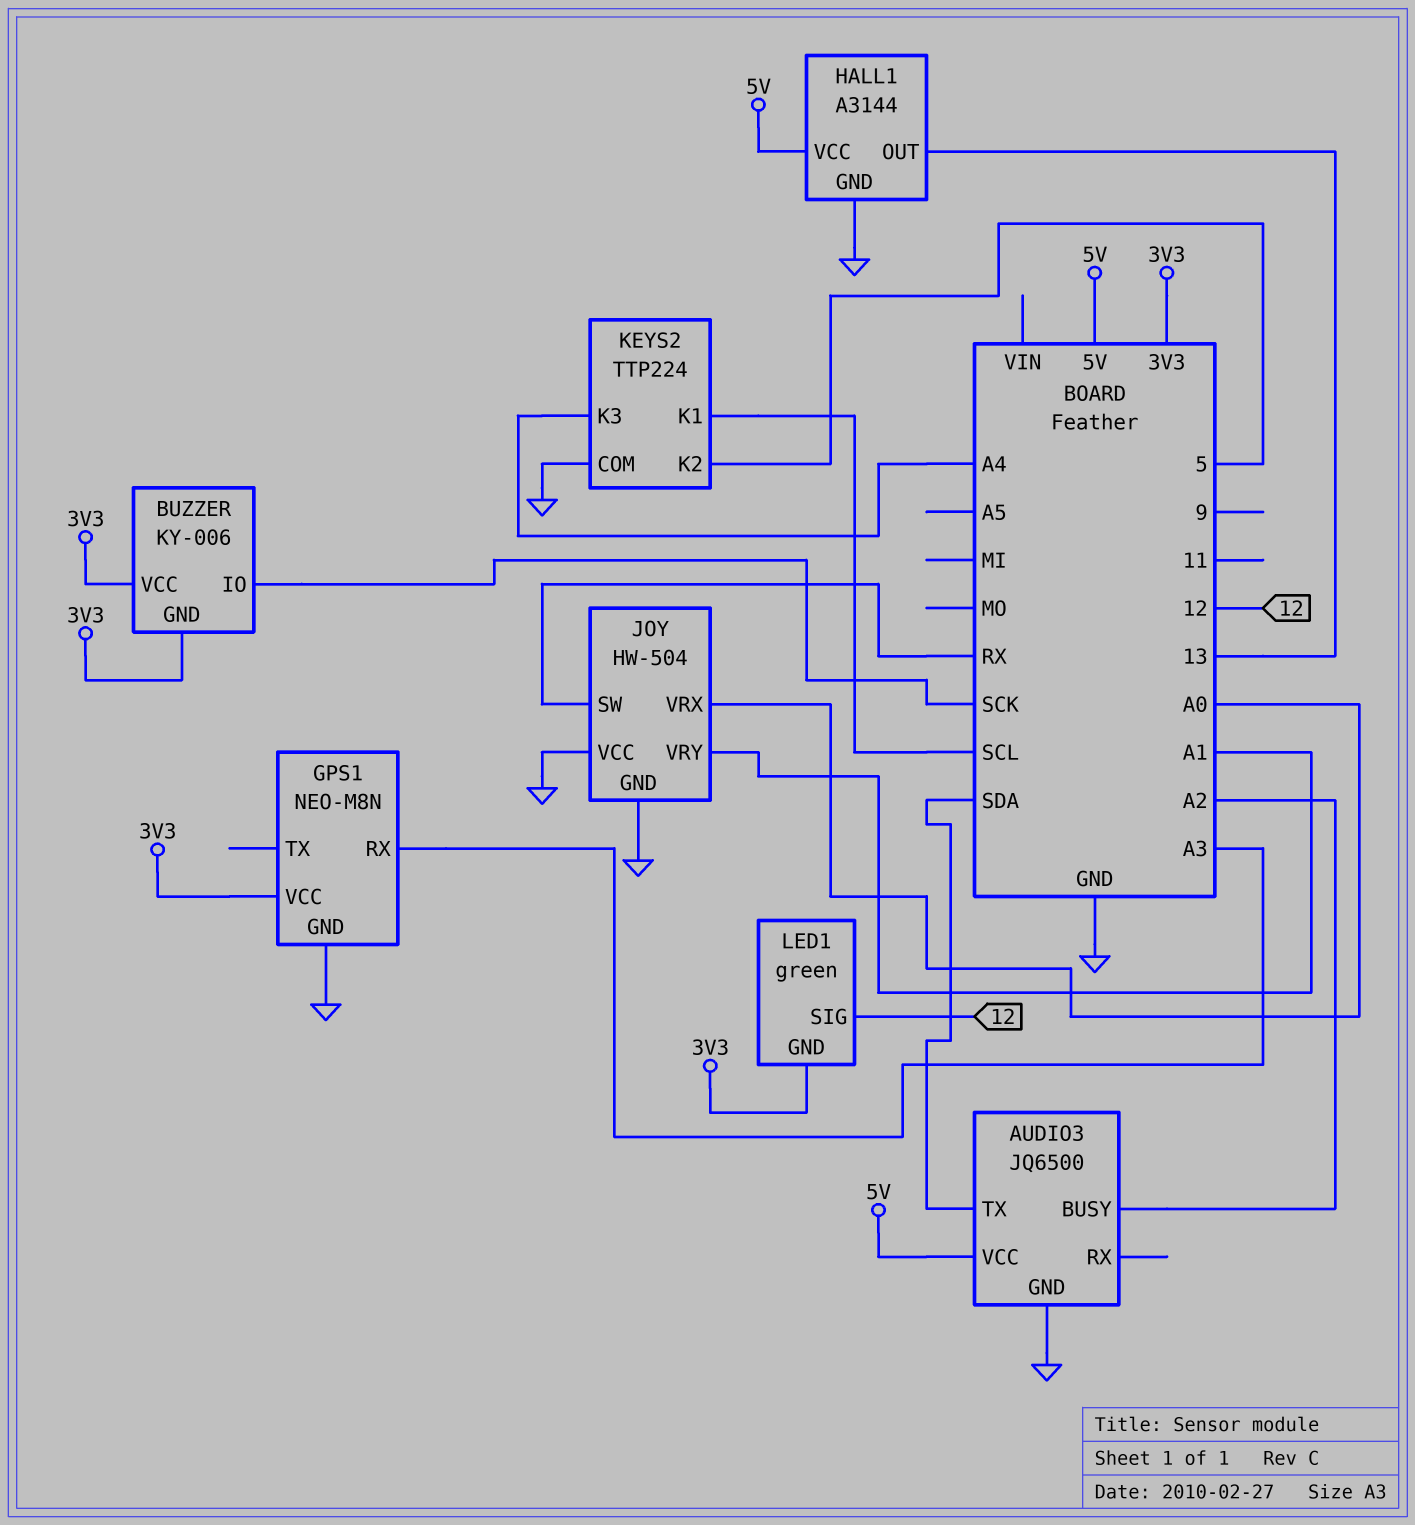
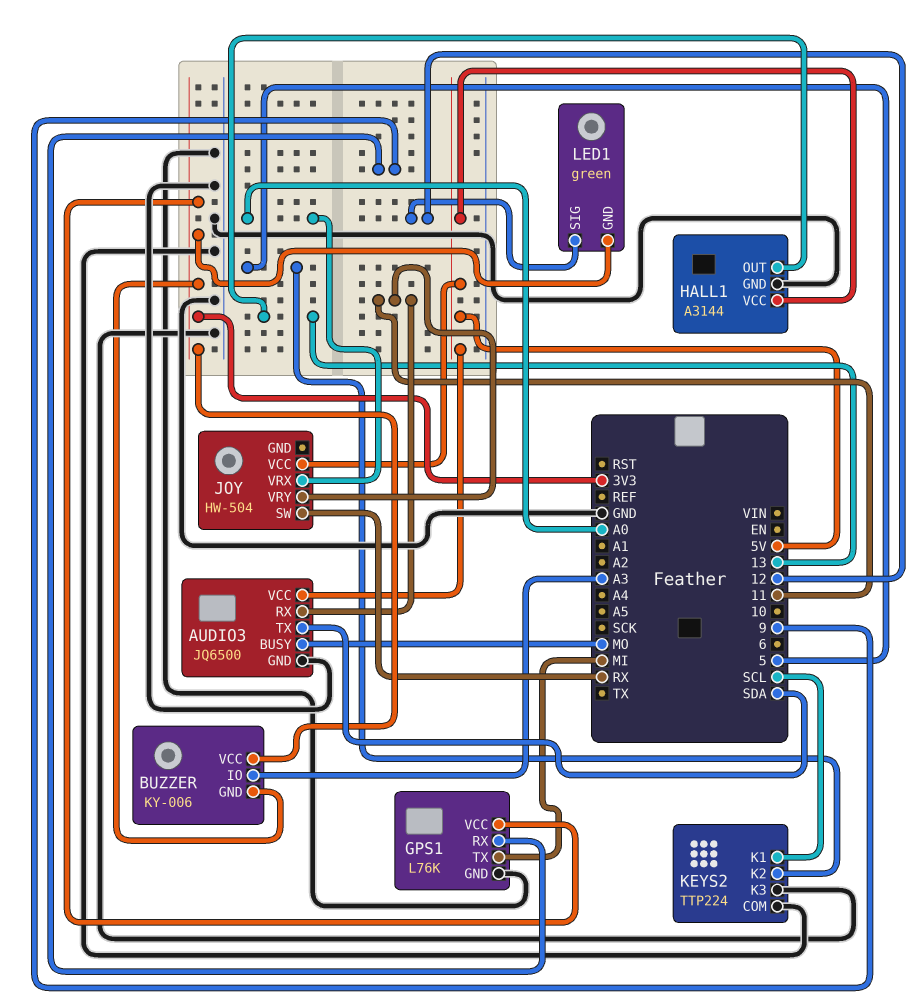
AUDIO3 pin BUSY: A2 -> MO
AUDIO3 pin RX: none -> 11
BUZZER pin IO: SCK -> A3
GPS1: NEO-M8N -> L76K
GPS1 pin RX: A3 -> 9
GPS1 pin TX: none -> MI
JOY pin GND: GND -> none
JOY pin VCC: GND -> 5V
JOY pin VRY: A1 -> 11
KEYS2 pin K3: A4 -> GND

